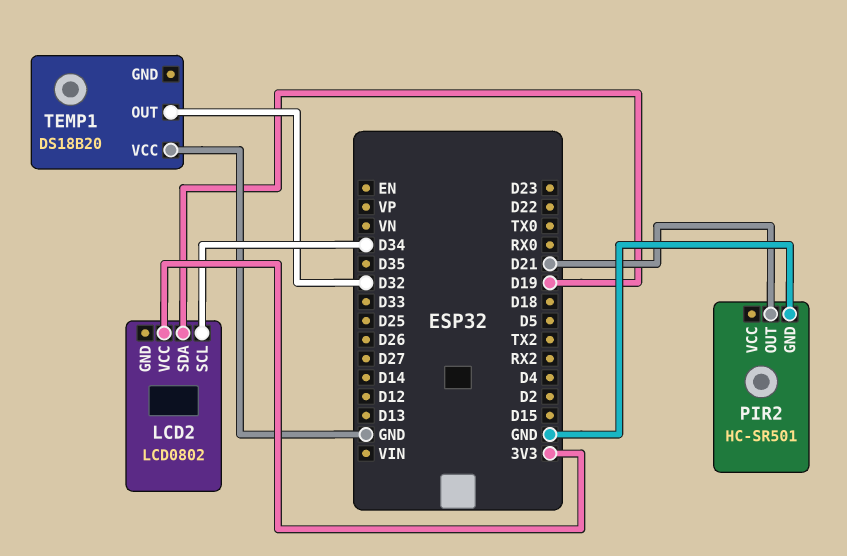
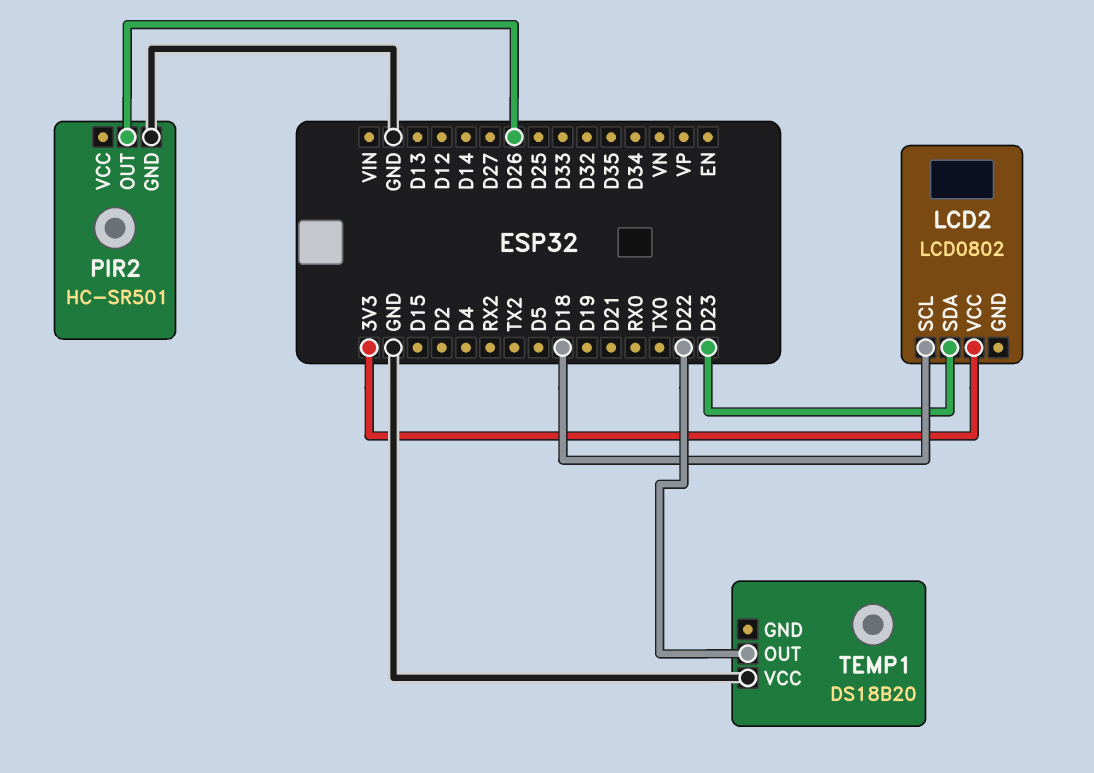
LCD2 pin SCL: D34 -> D18
LCD2 pin SDA: D19 -> D23
PIR2 pin OUT: D21 -> D26
TEMP1 pin OUT: D32 -> D22

